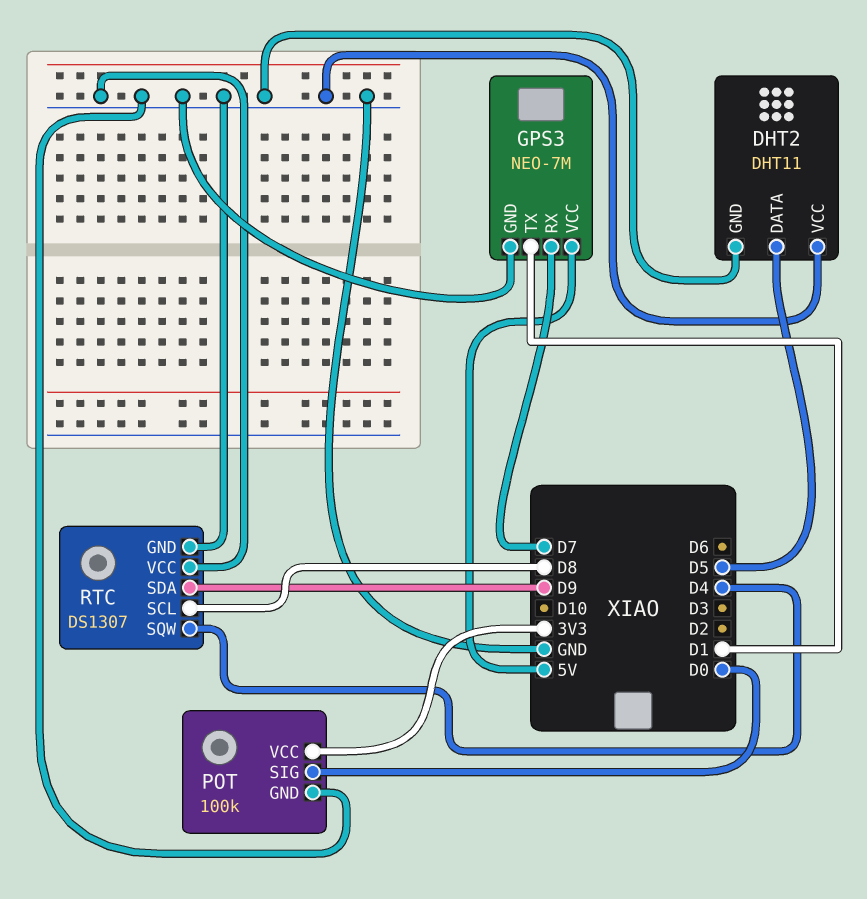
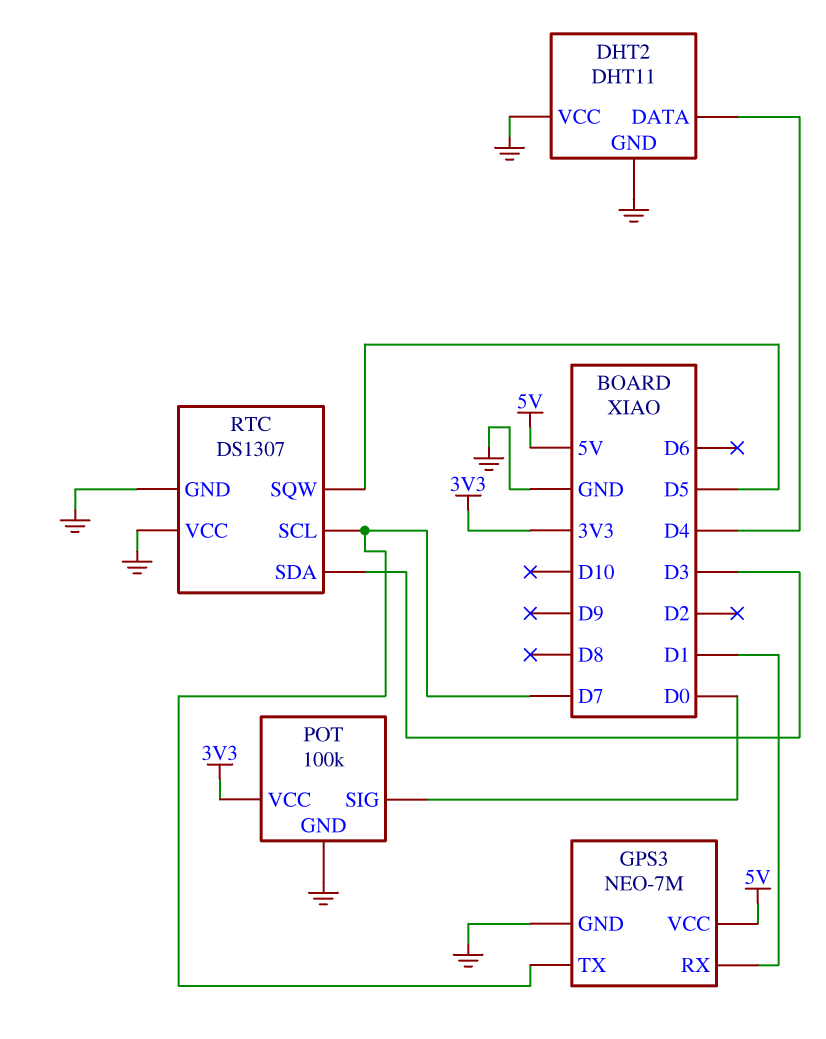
DHT2 pin DATA: D5 -> D4
GPS3 pin RX: D7 -> D1
GPS3 pin TX: D1 -> D7
RTC pin SCL: D8 -> D7
RTC pin SDA: D9 -> D3
RTC pin SQW: D4 -> D5

